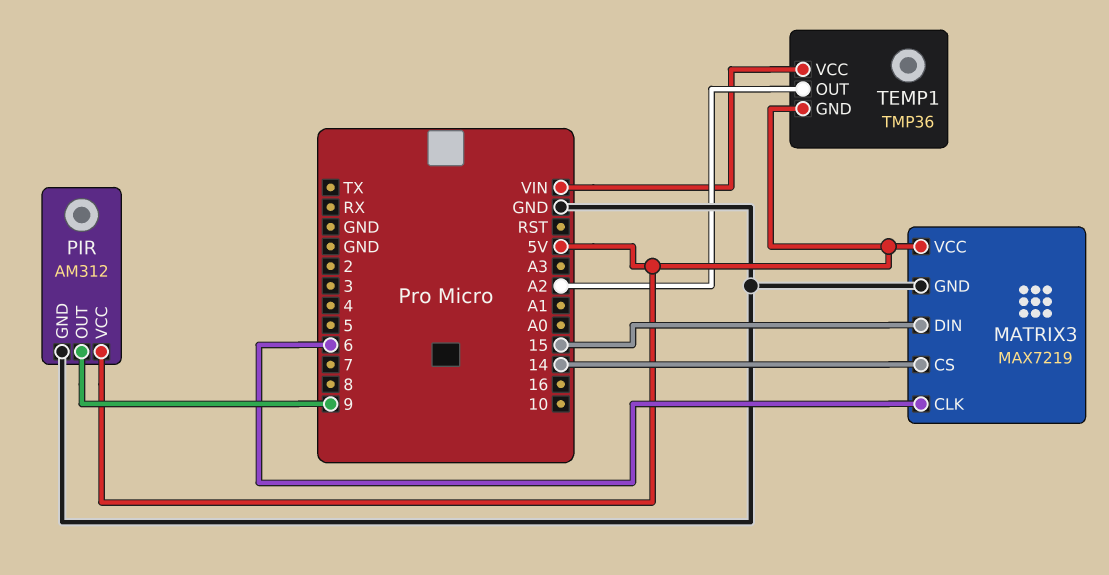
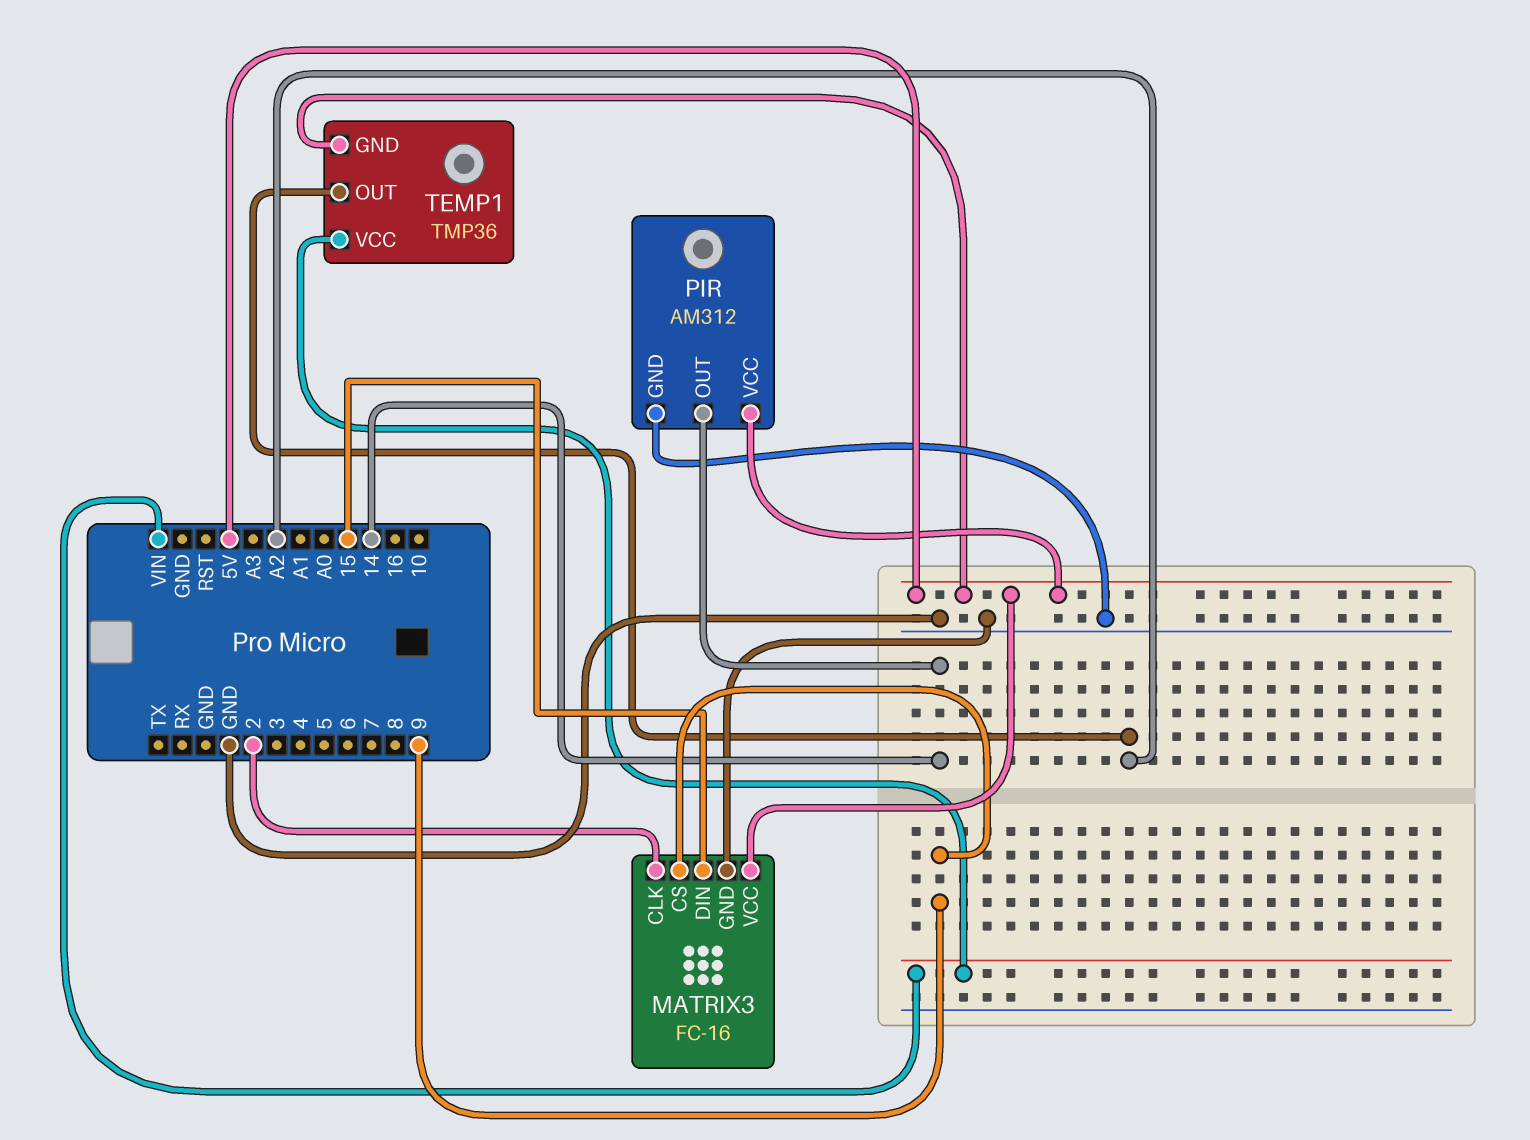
MATRIX3: MAX7219 -> FC-16
MATRIX3 pin CLK: 6 -> 2
MATRIX3 pin CS: 14 -> 9
PIR pin OUT: 9 -> 14

